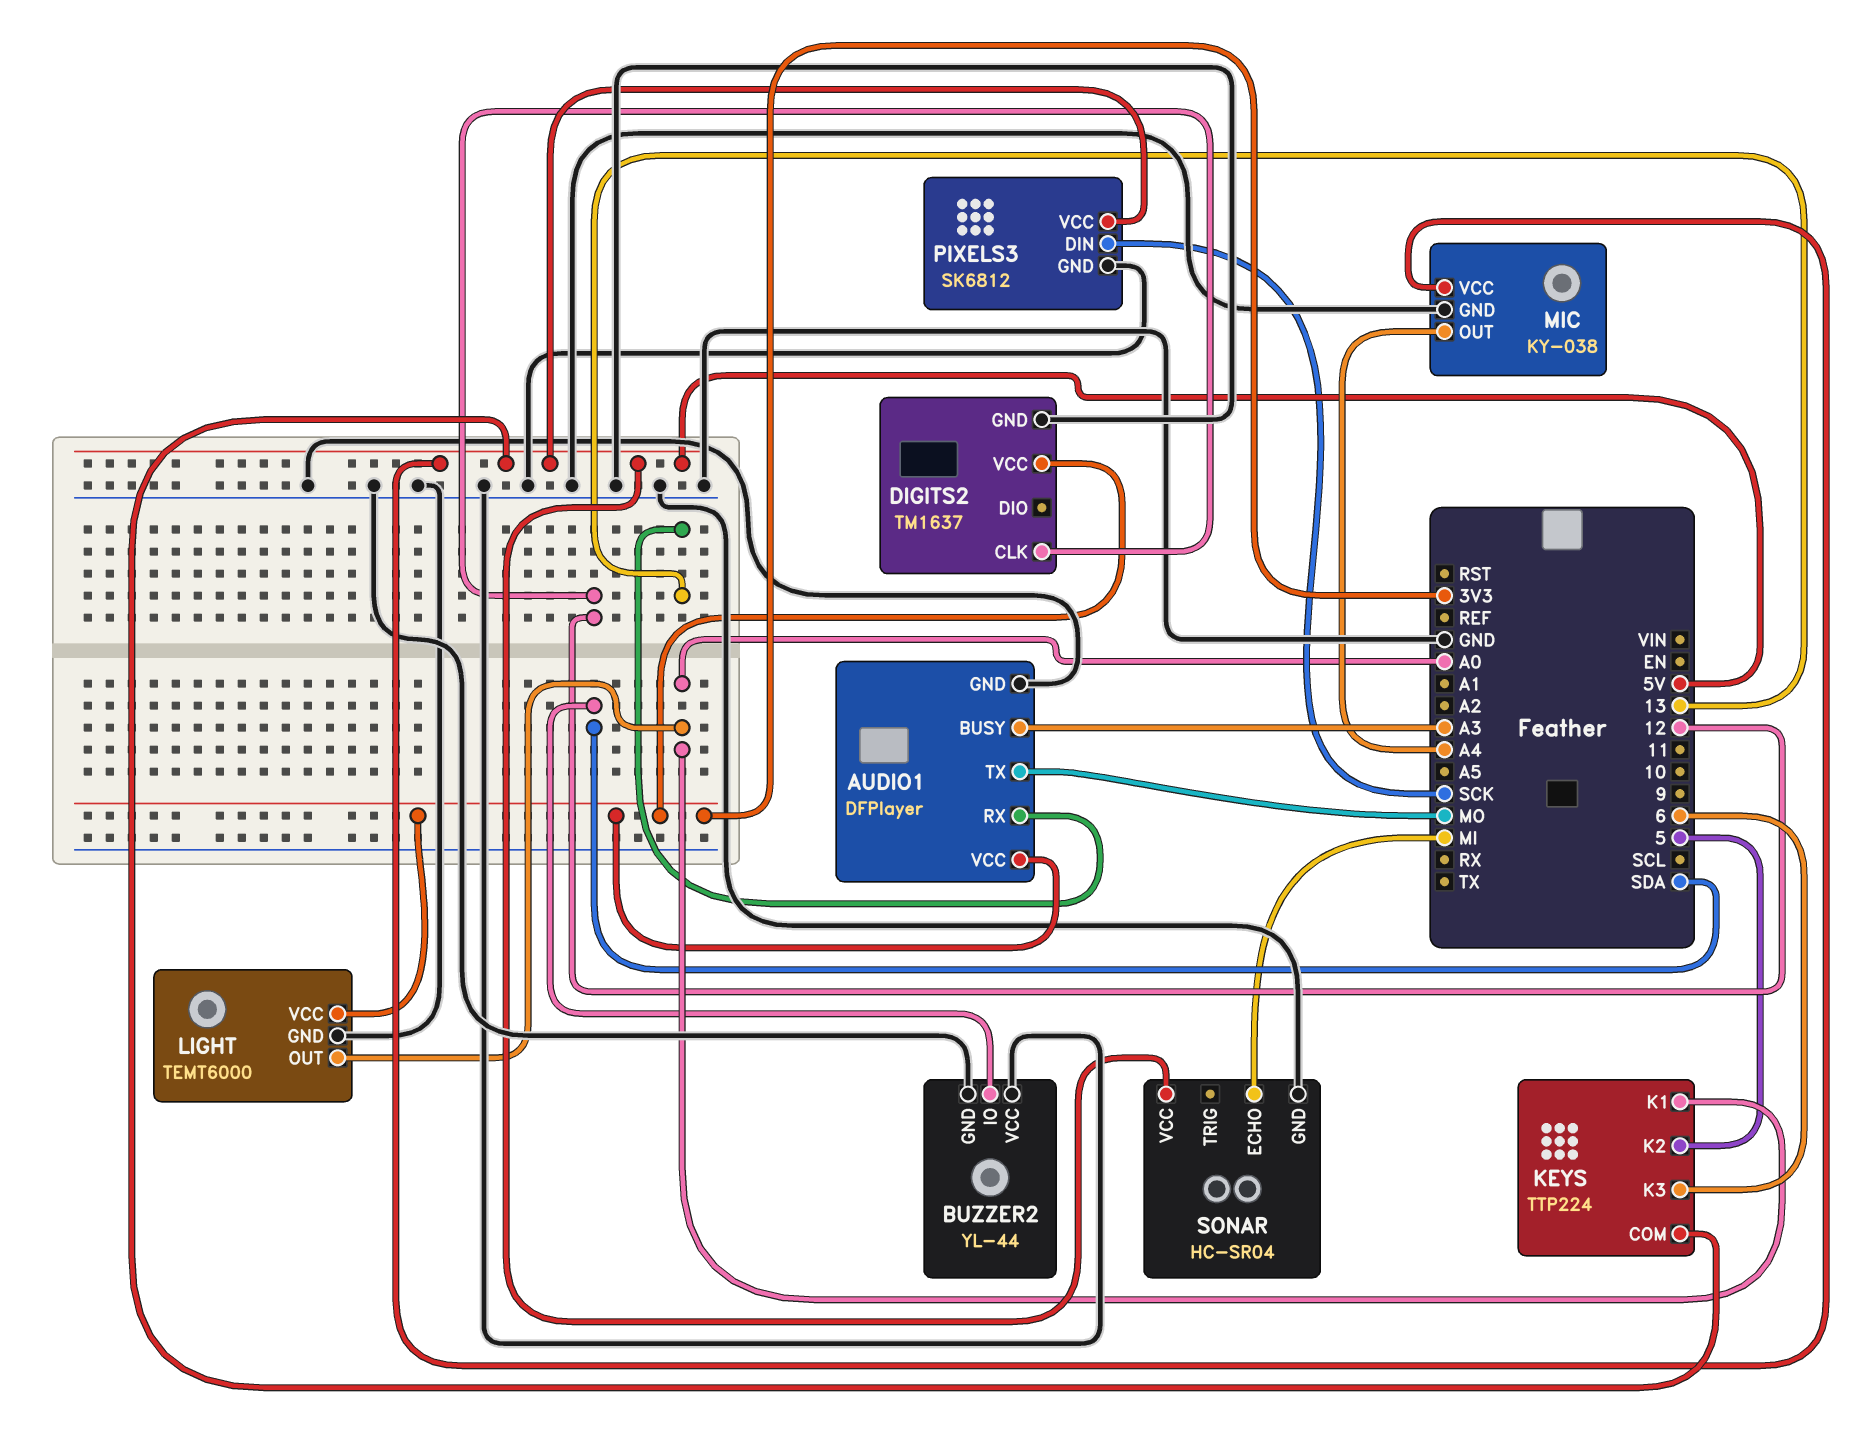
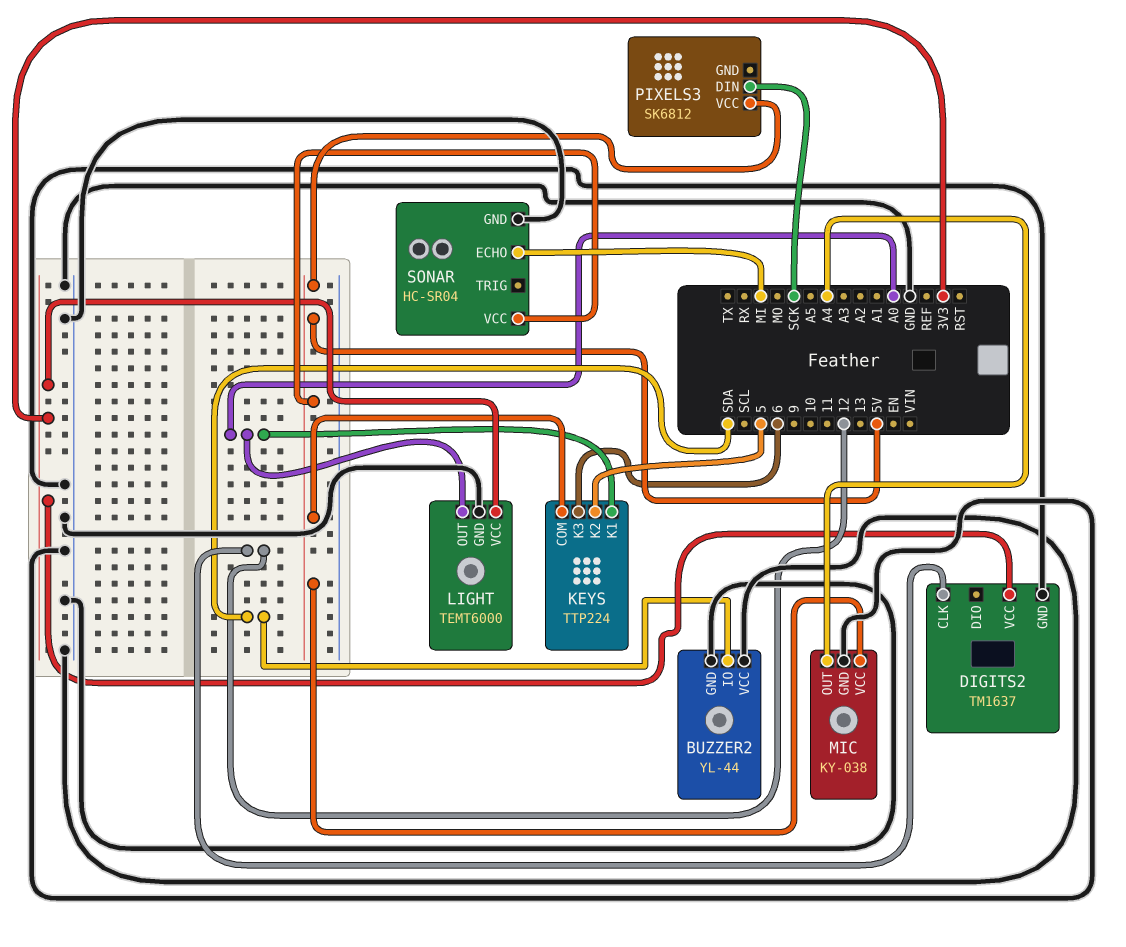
AUDIO1: DFPlayer -> none
AUDIO1 pin BUSY: A3 -> none
AUDIO1 pin GND: GND -> none
AUDIO1 pin RX: 13 -> none
AUDIO1 pin TX: MO -> none
AUDIO1 pin VCC: 3V3 -> none
PIXELS3 pin GND: GND -> none

